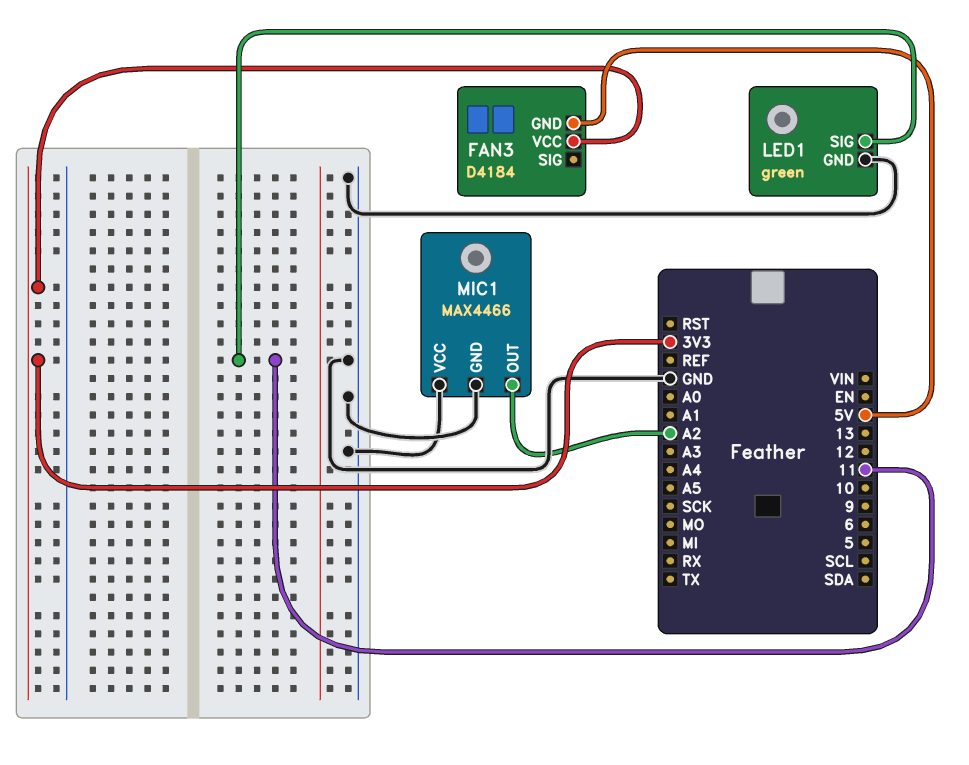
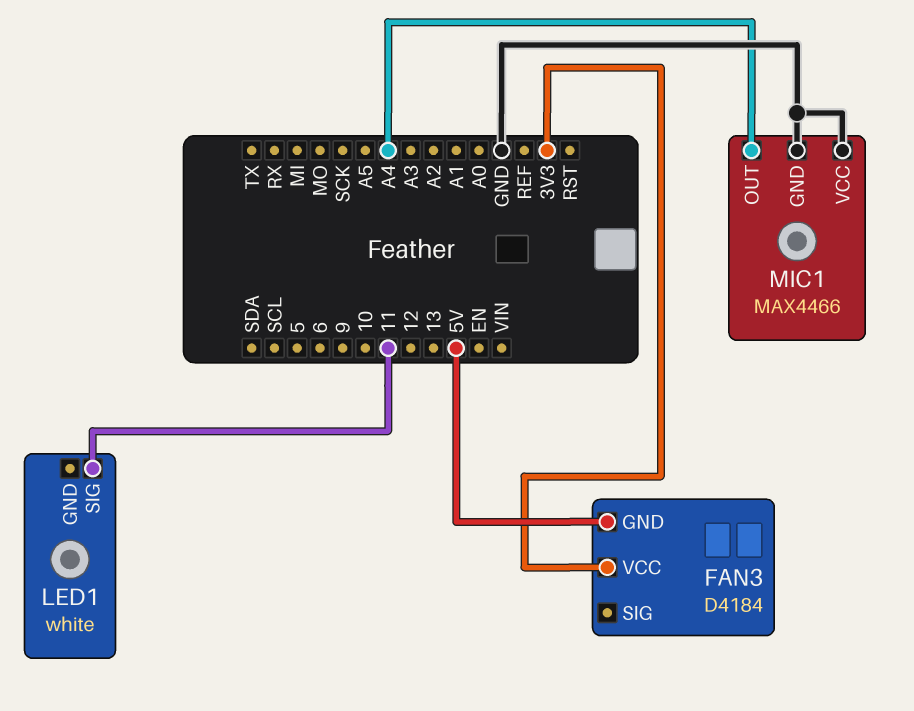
LED1: green -> white
LED1 pin GND: GND -> none
MIC1 pin OUT: A2 -> A4

